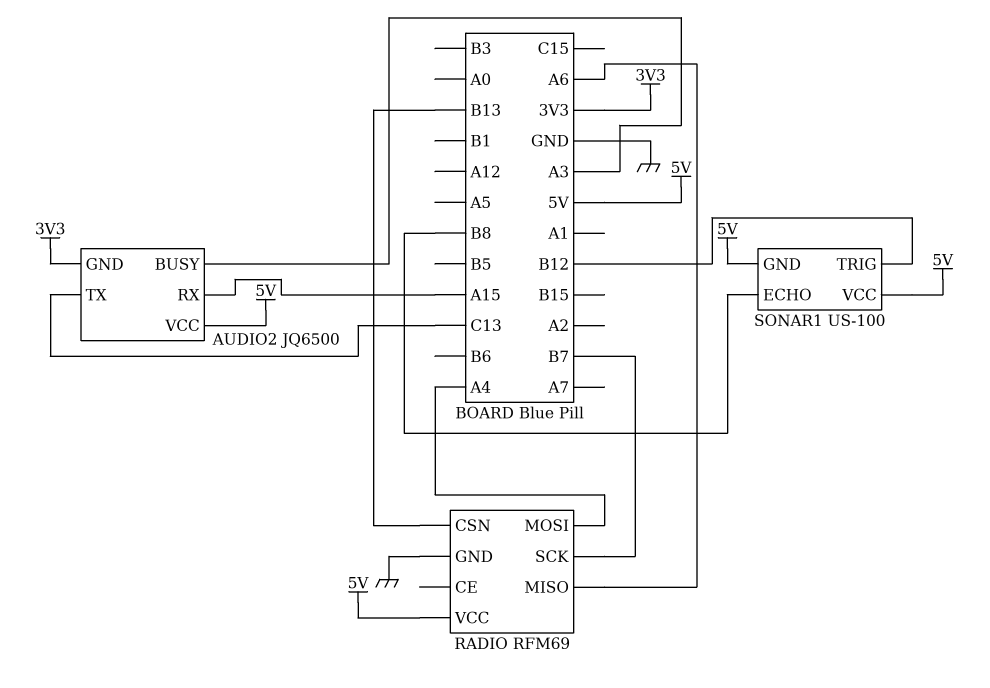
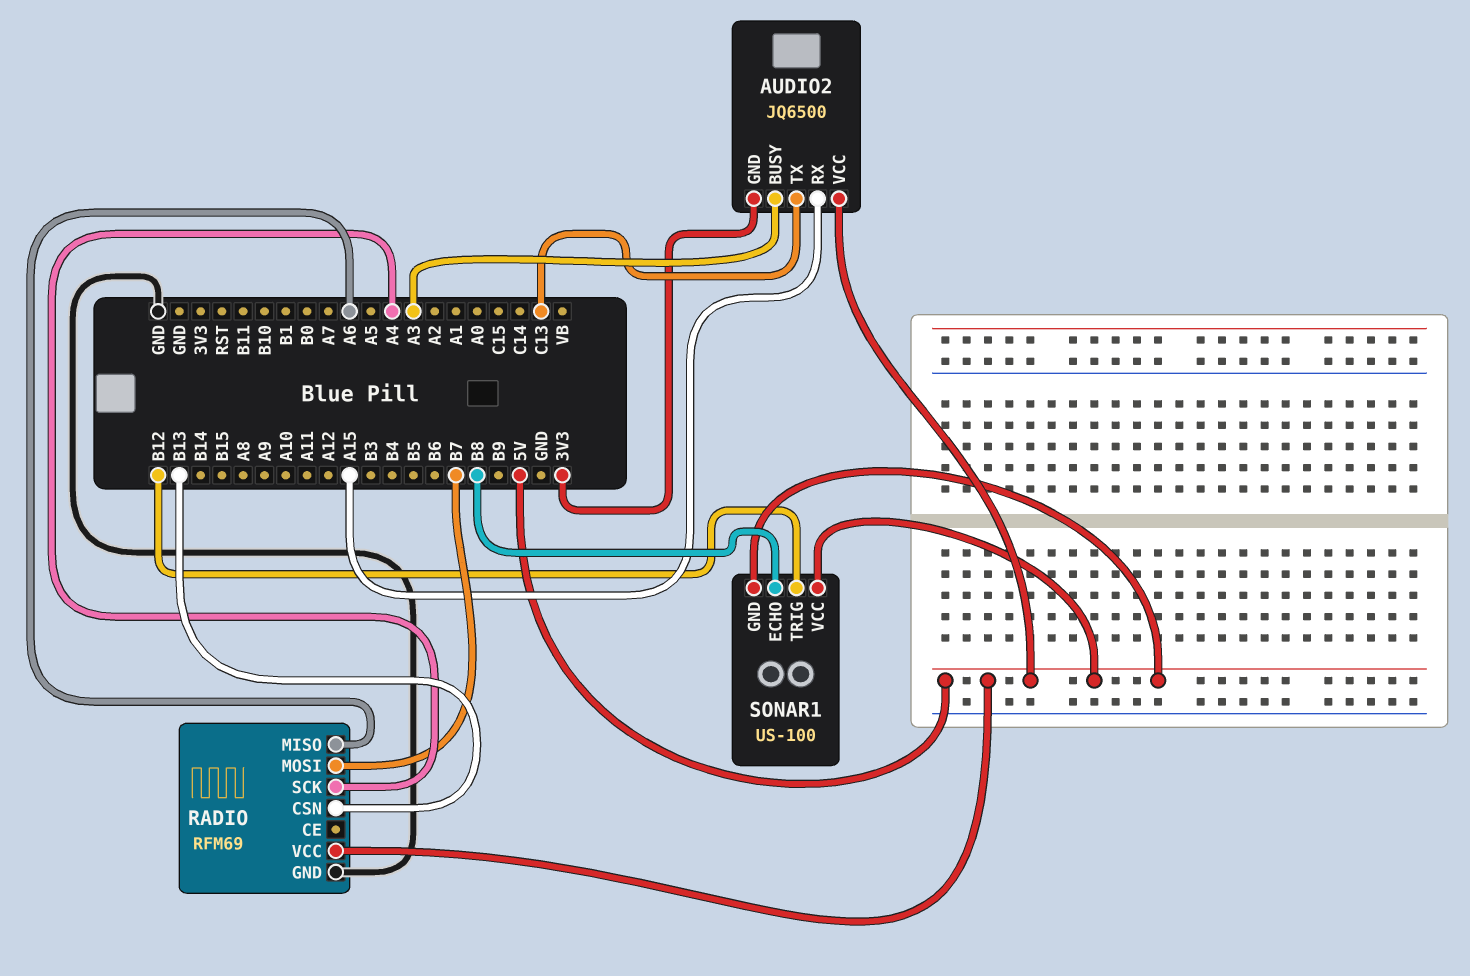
RADIO pin MOSI: A4 -> B7
RADIO pin SCK: B7 -> A4

